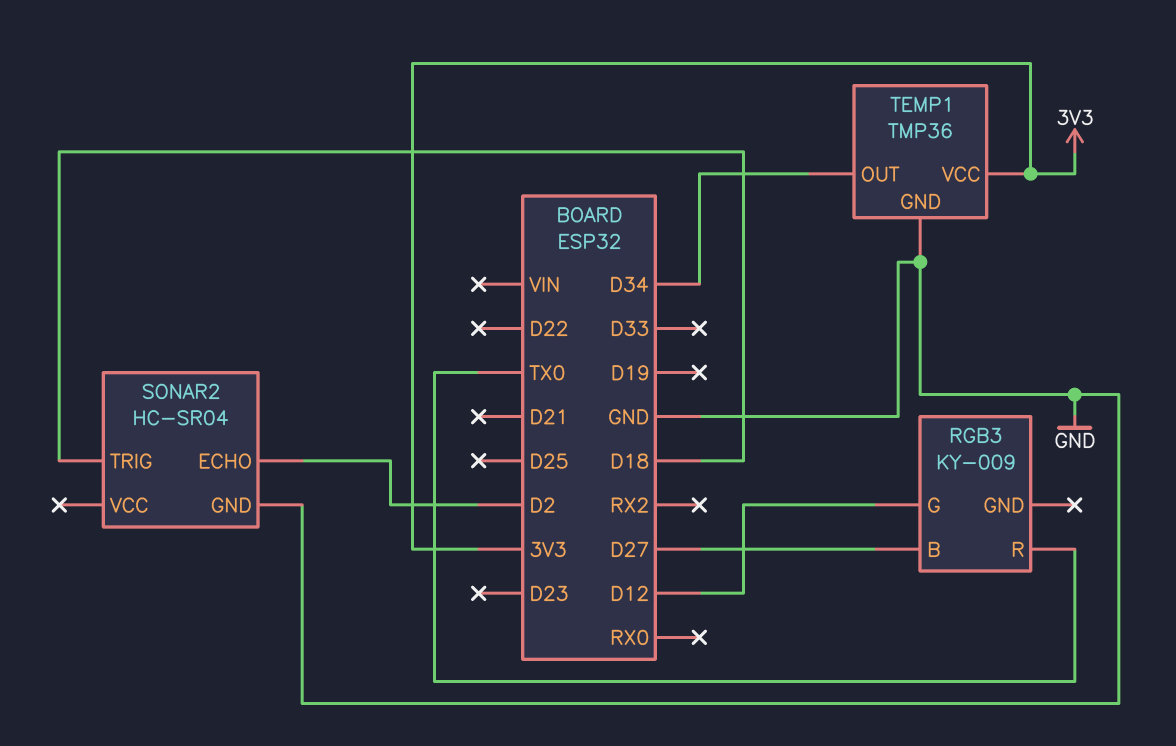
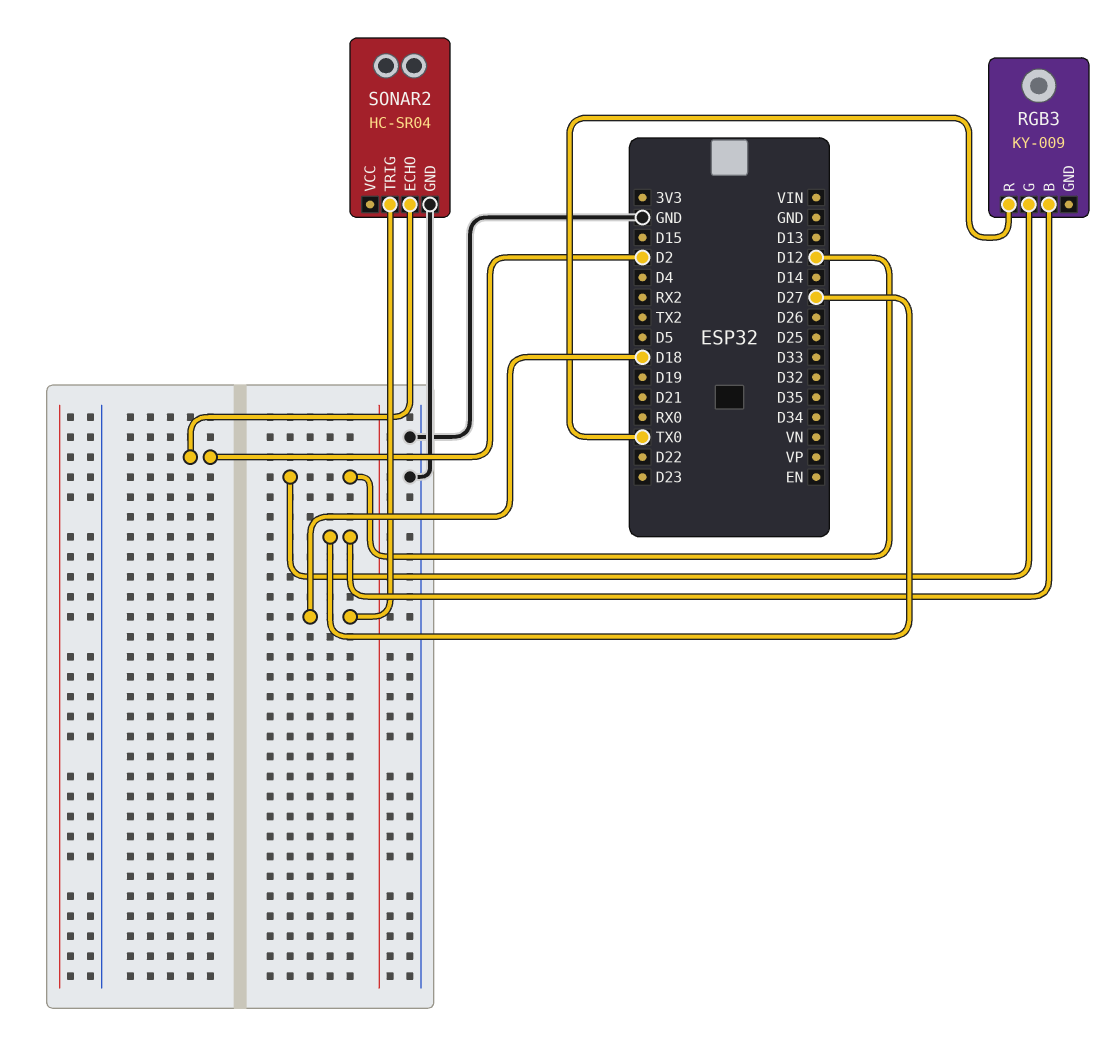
TEMP1: TMP36 -> none
TEMP1 pin GND: GND -> none
TEMP1 pin OUT: D34 -> none
TEMP1 pin VCC: 3V3 -> none

